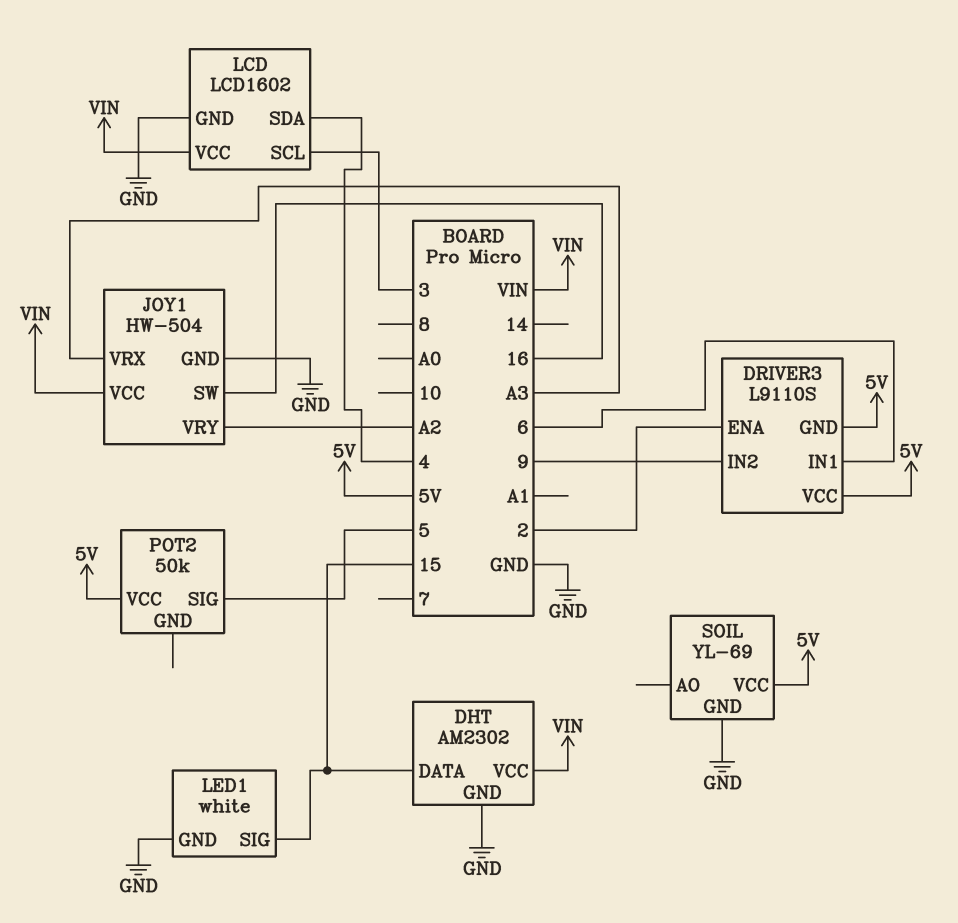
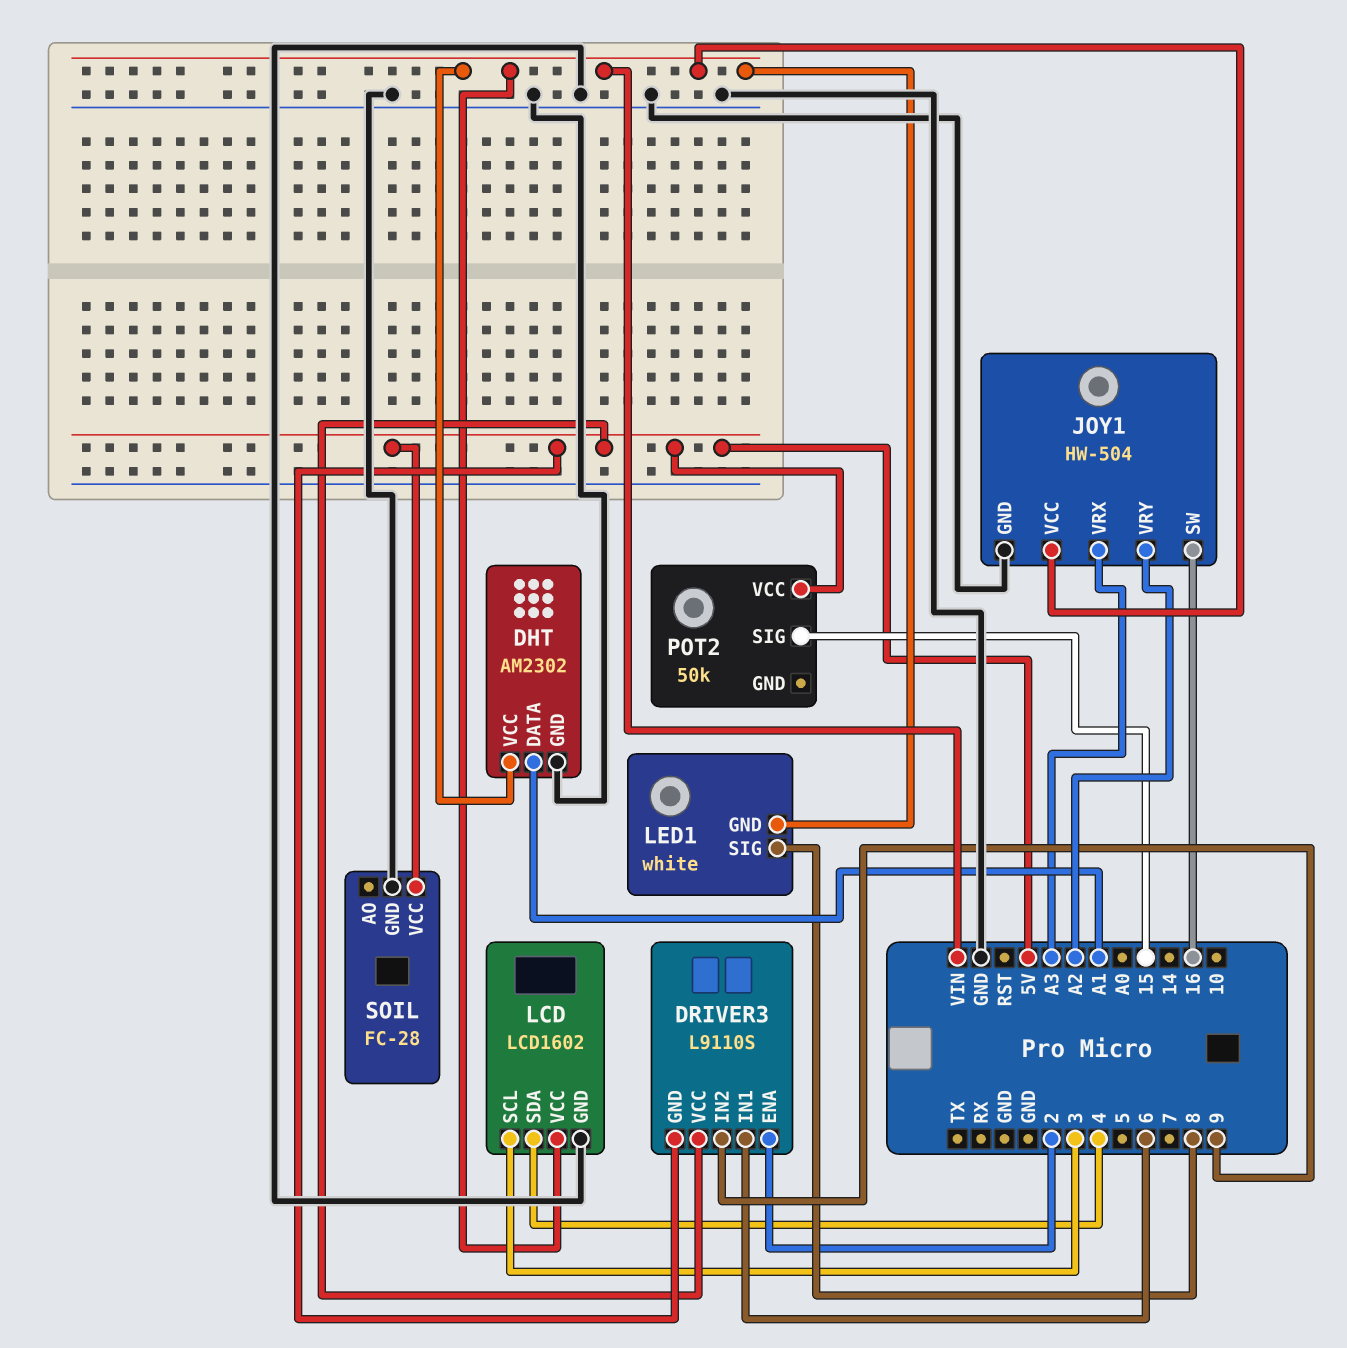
DHT pin DATA: 15 -> A1
LED1 pin GND: GND -> VIN
LED1 pin SIG: 15 -> 8
POT2 pin SIG: 5 -> 15
SOIL: YL-69 -> FC-28

